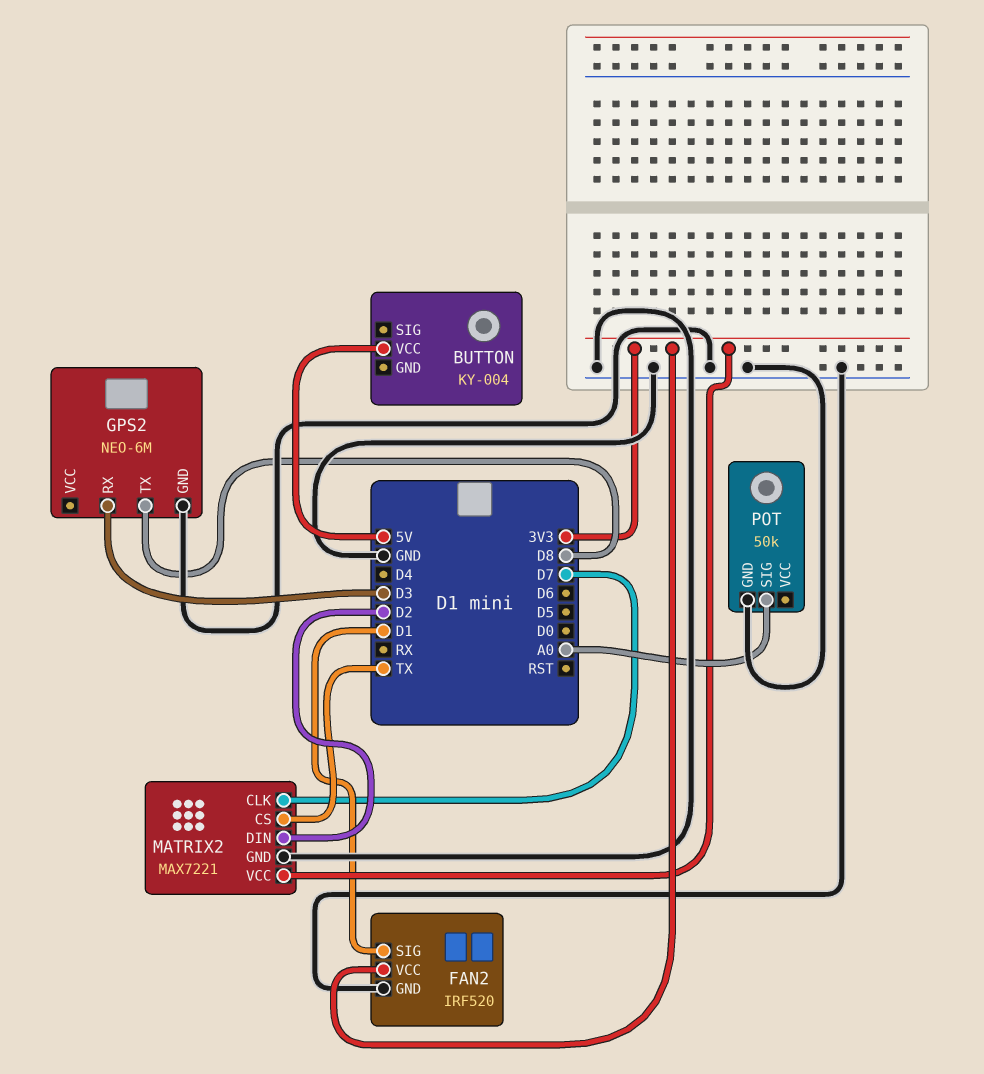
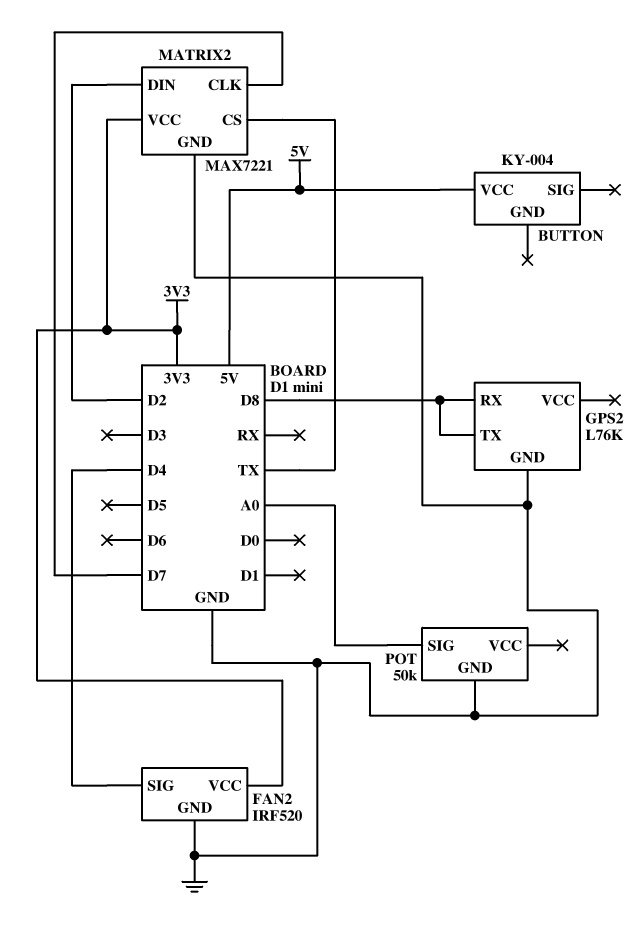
FAN2 pin SIG: D1 -> D4
GPS2: NEO-6M -> L76K
GPS2 pin RX: D3 -> D8

